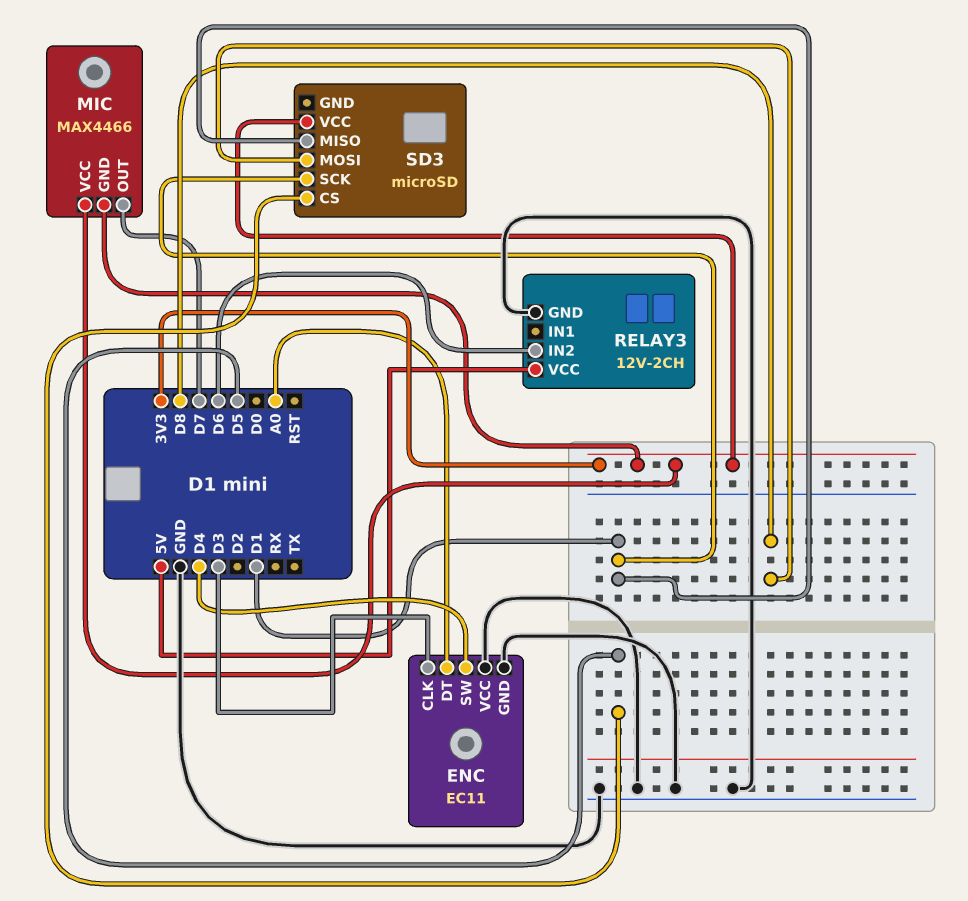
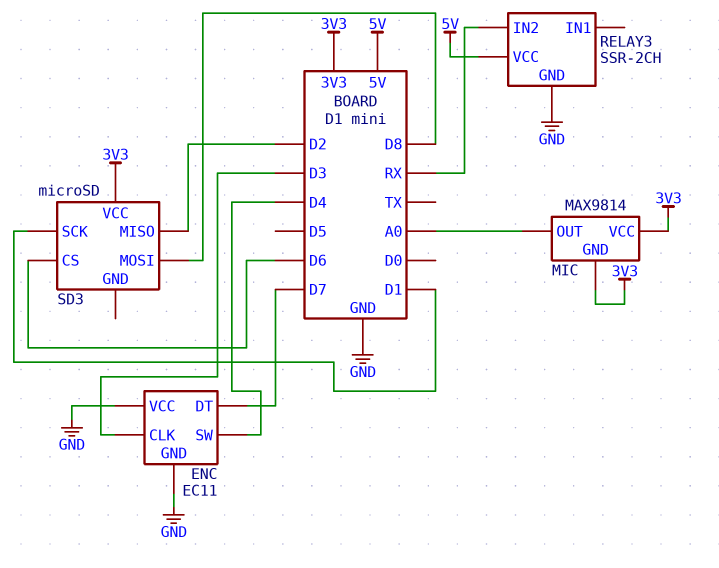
ENC pin DT: A0 -> D7
MIC: MAX4466 -> MAX9814
MIC pin OUT: D7 -> A0
RELAY3: 12V-2CH -> SSR-2CH
RELAY3 pin IN2: D6 -> RX
SD3 pin CS: D5 -> D6
SD3 pin MISO: D1 -> D2

